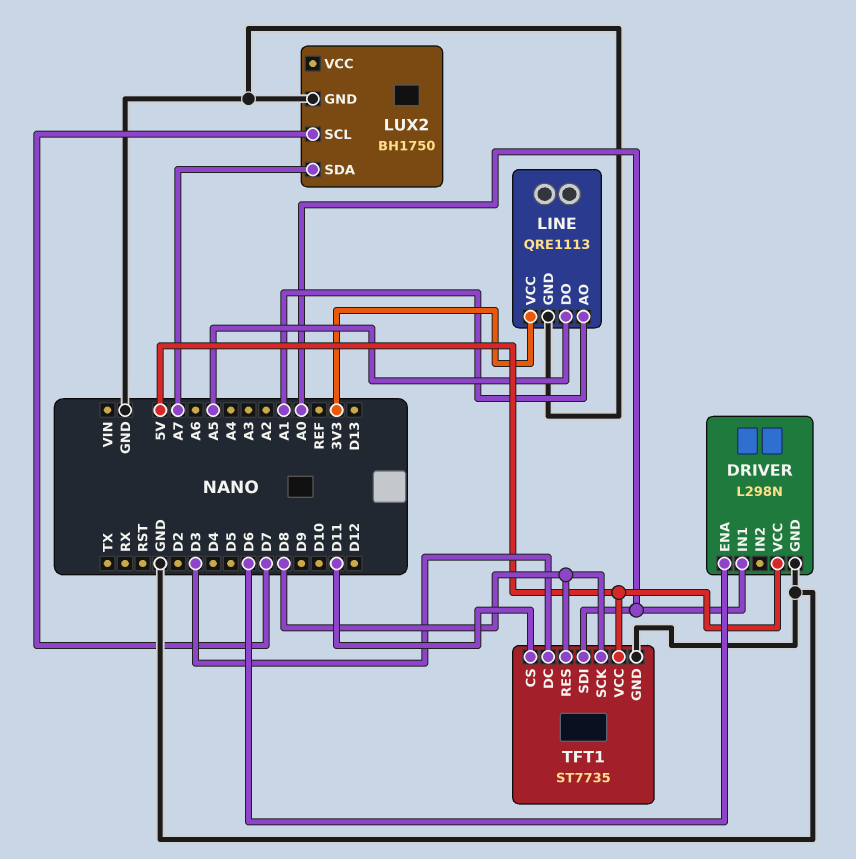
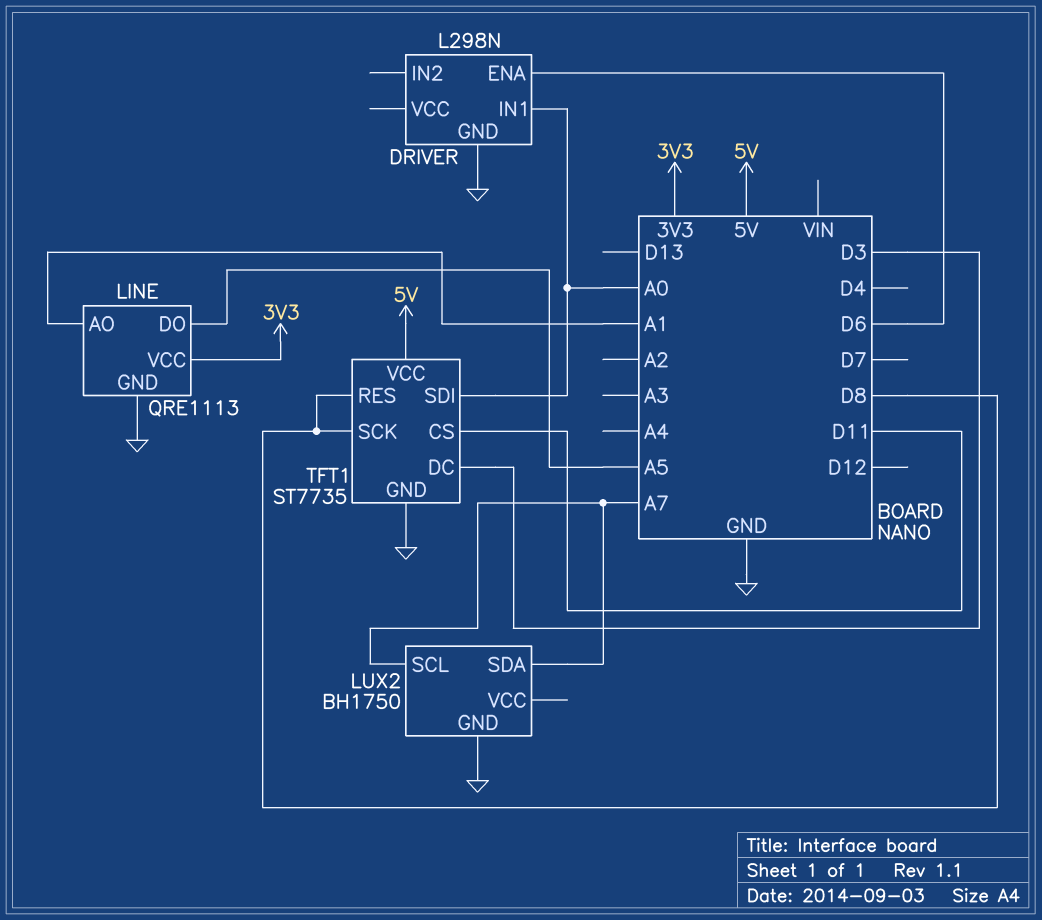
DRIVER pin VCC: 5V -> none
LUX2 pin SCL: D7 -> A7

